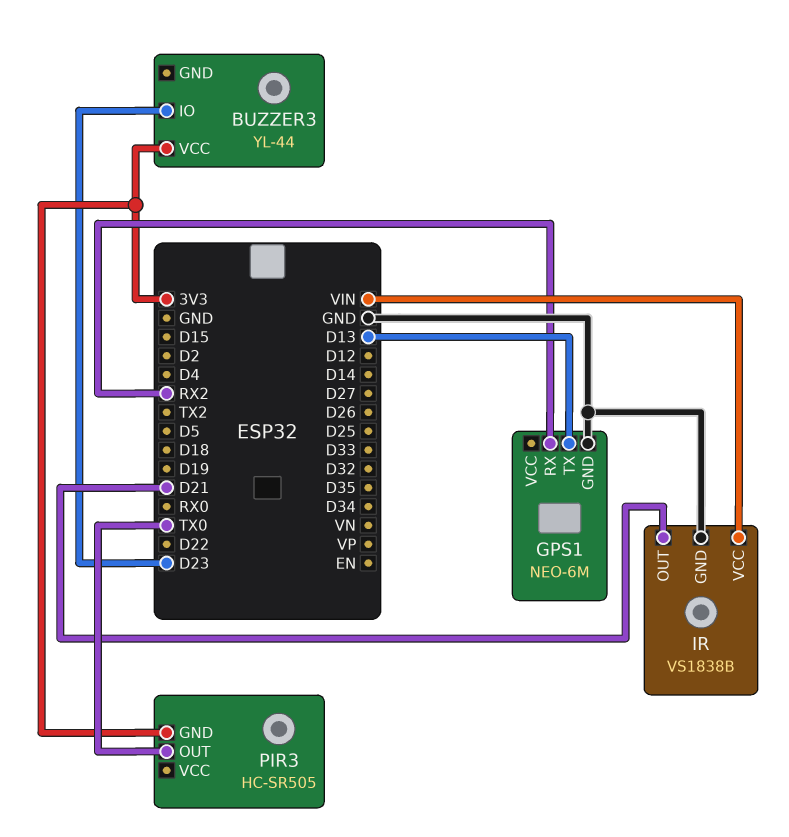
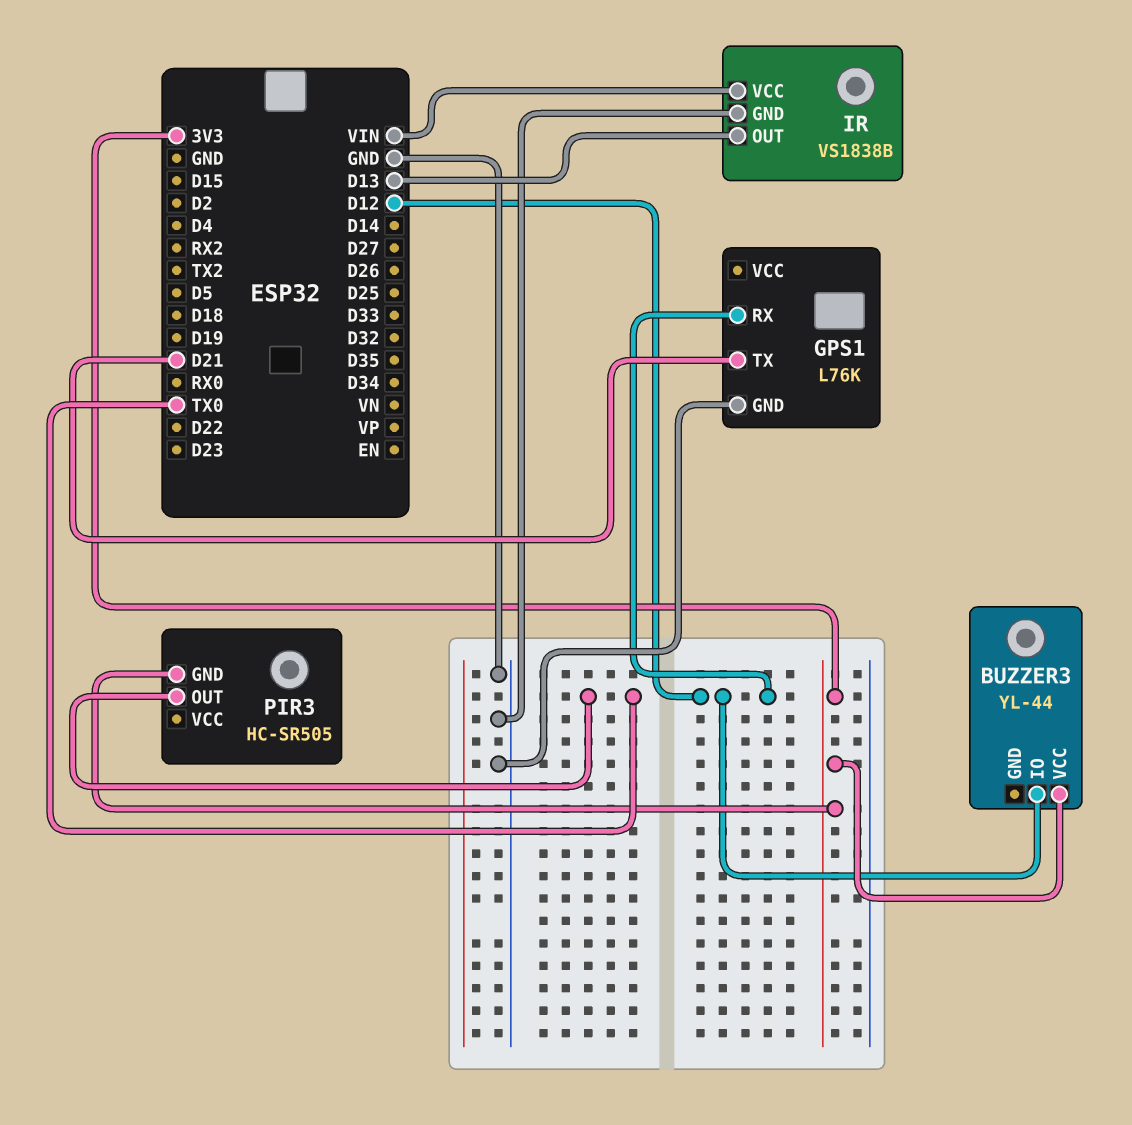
BUZZER3 pin IO: D23 -> D12
GPS1: NEO-6M -> L76K
GPS1 pin RX: RX2 -> D12
GPS1 pin TX: D13 -> D21
IR pin OUT: D21 -> D13

